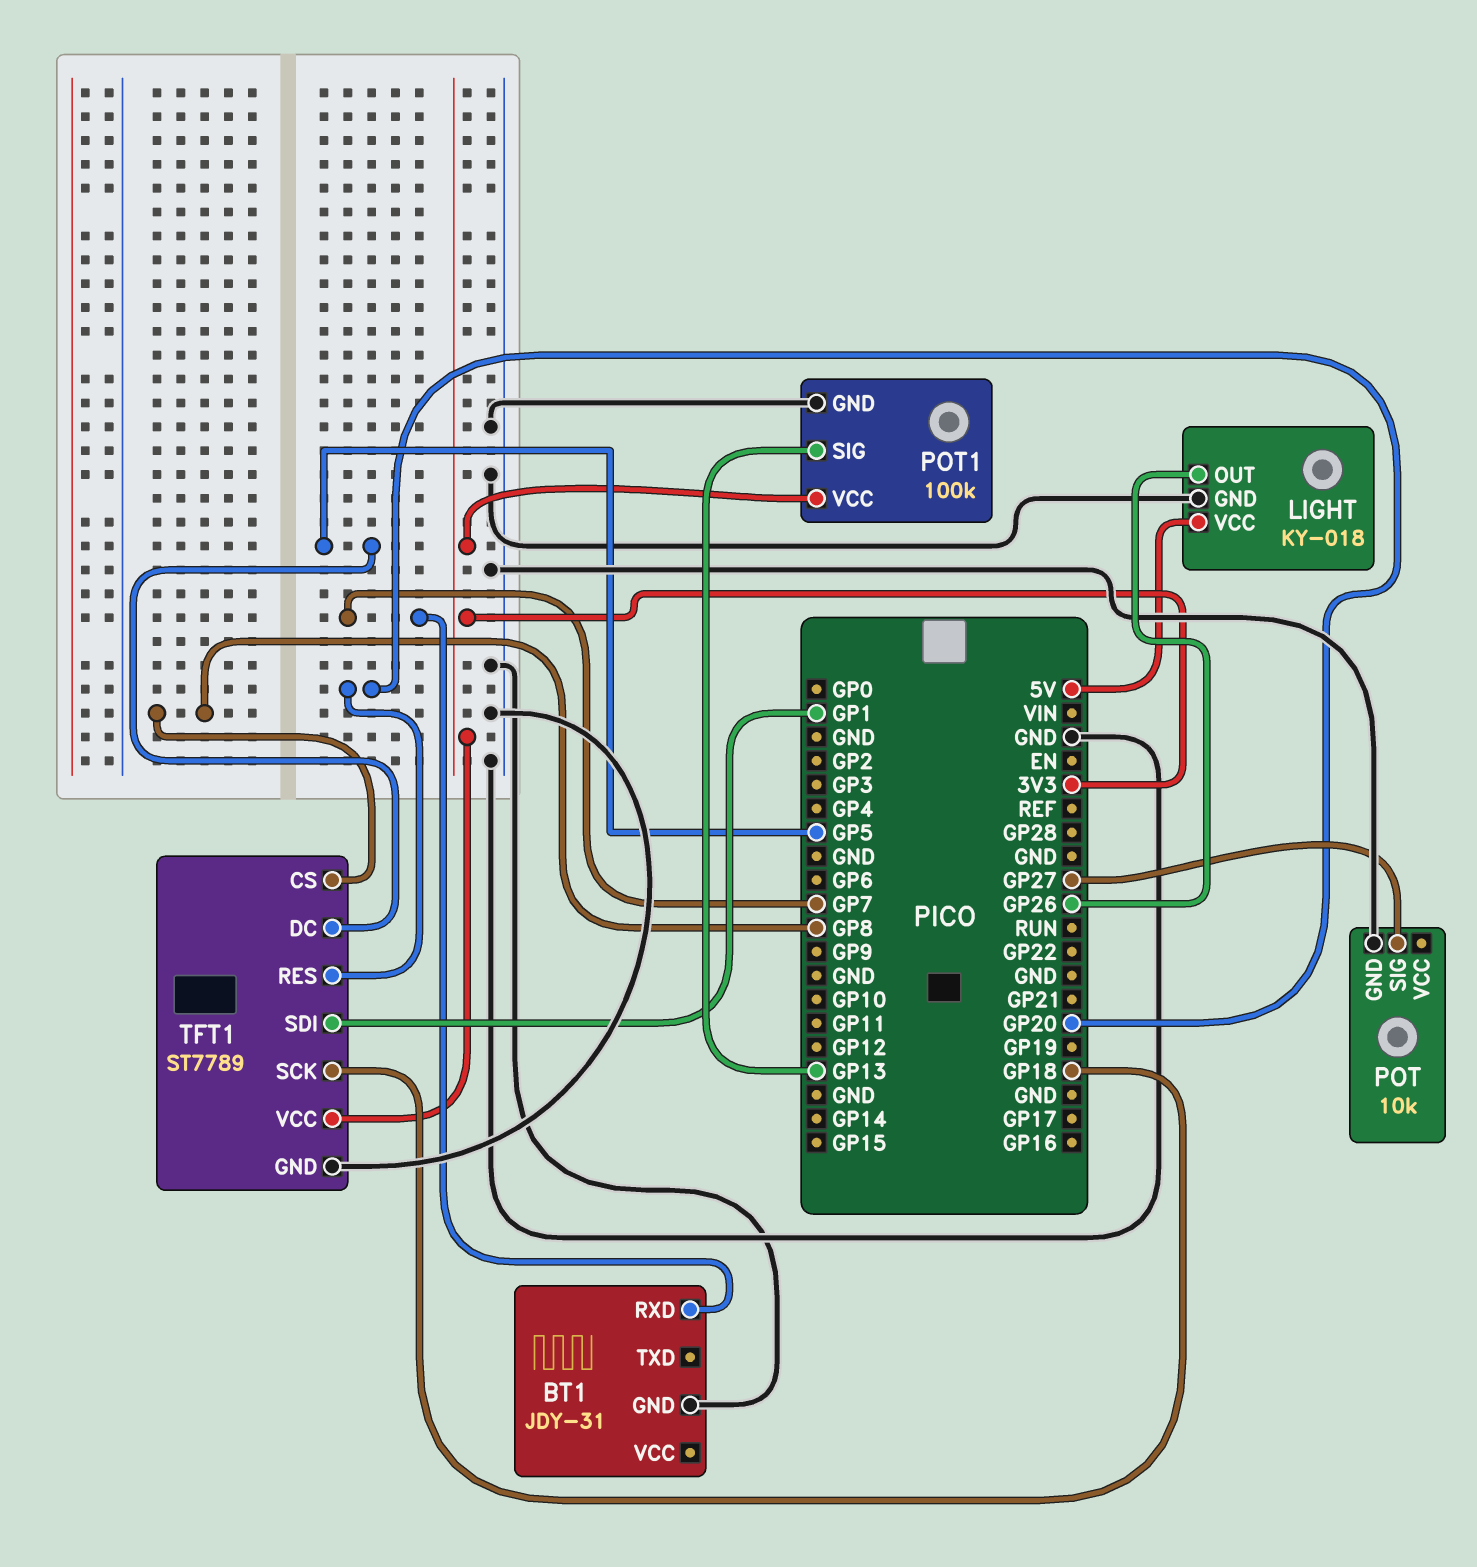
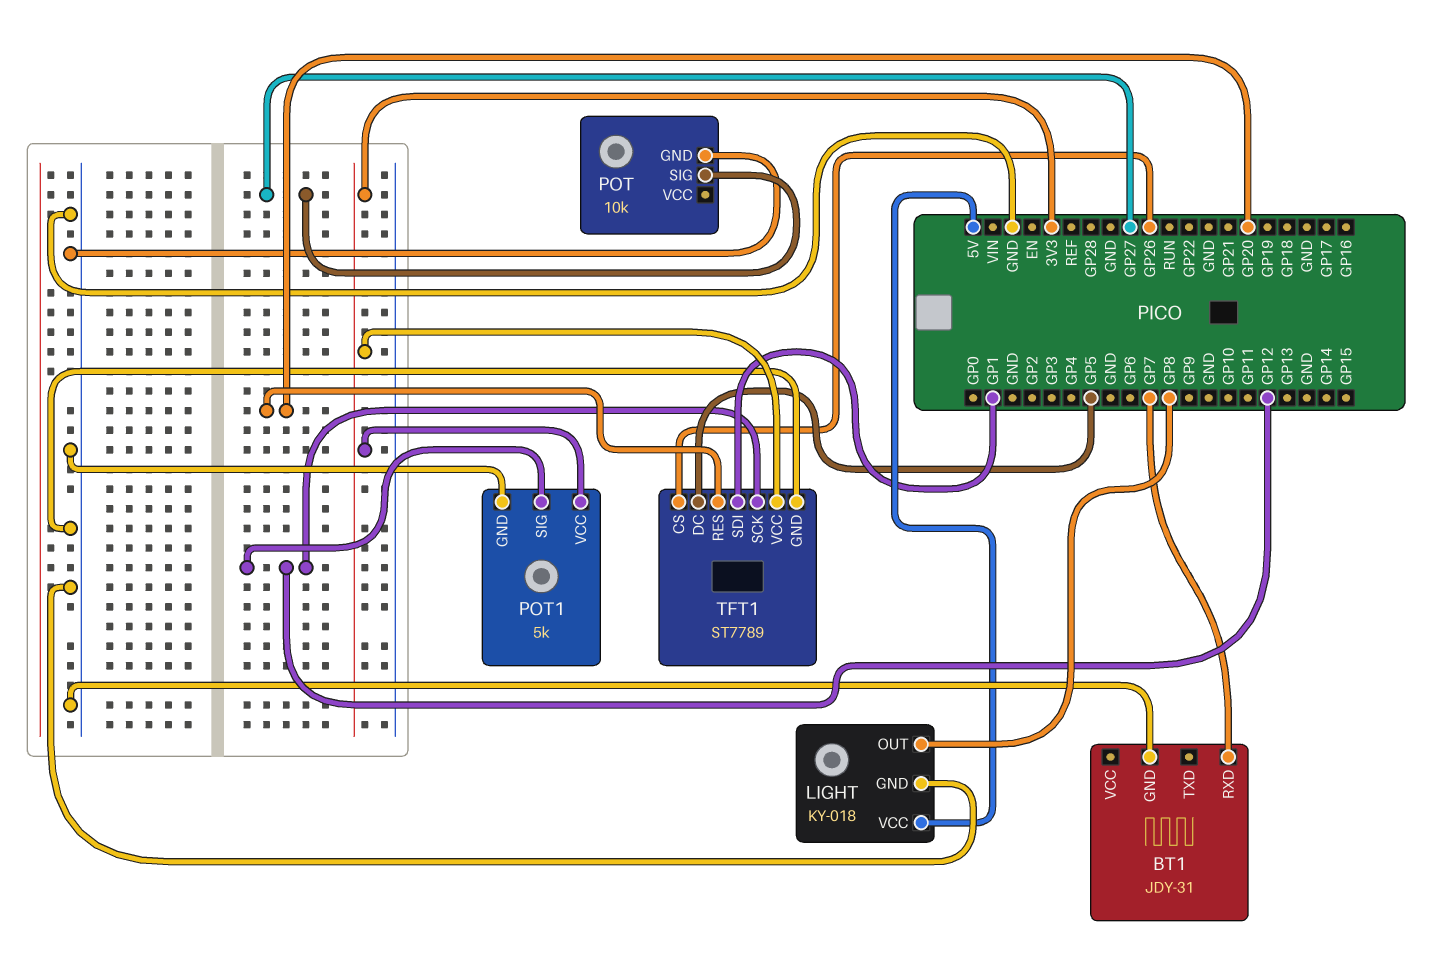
LIGHT pin OUT: GP26 -> GP8
POT1: 100k -> 5k
POT1 pin SIG: GP13 -> GP12
TFT1 pin CS: GP8 -> GP26
TFT1 pin SCK: GP18 -> GP12

